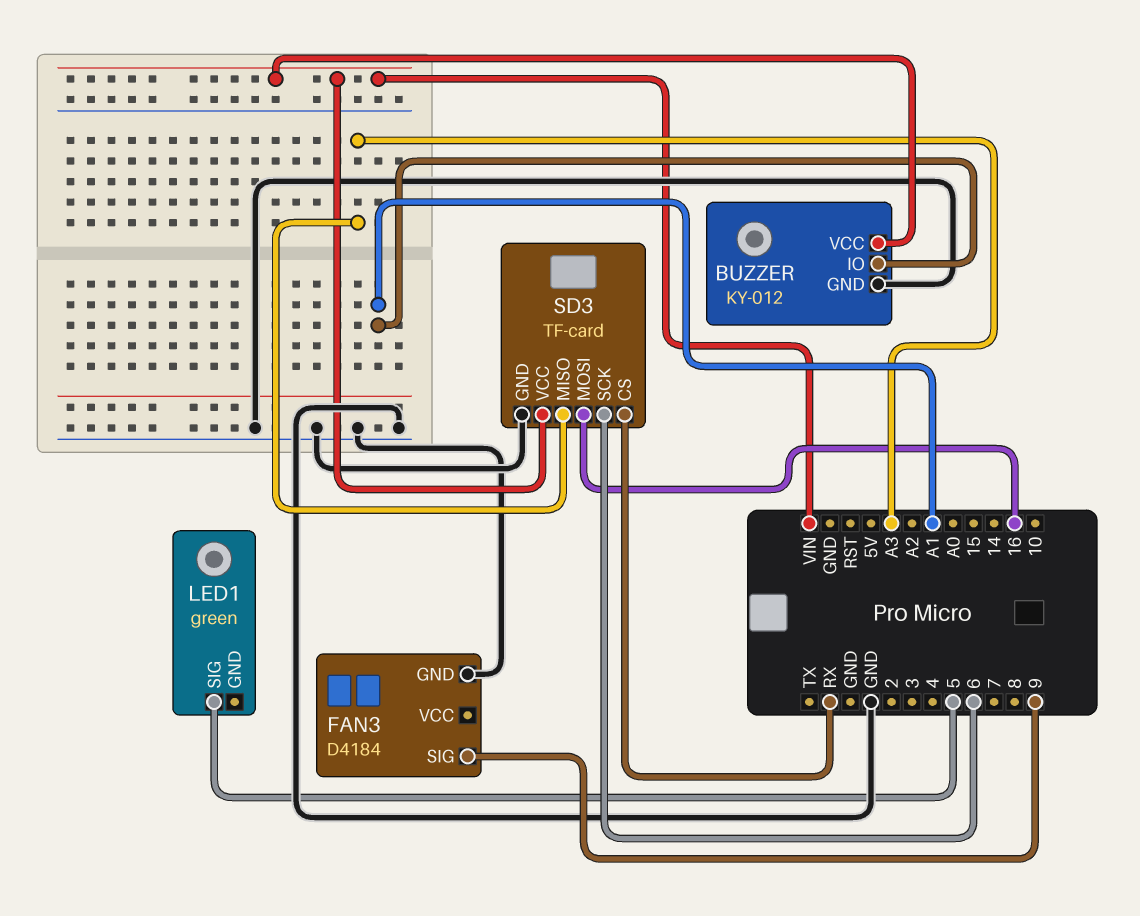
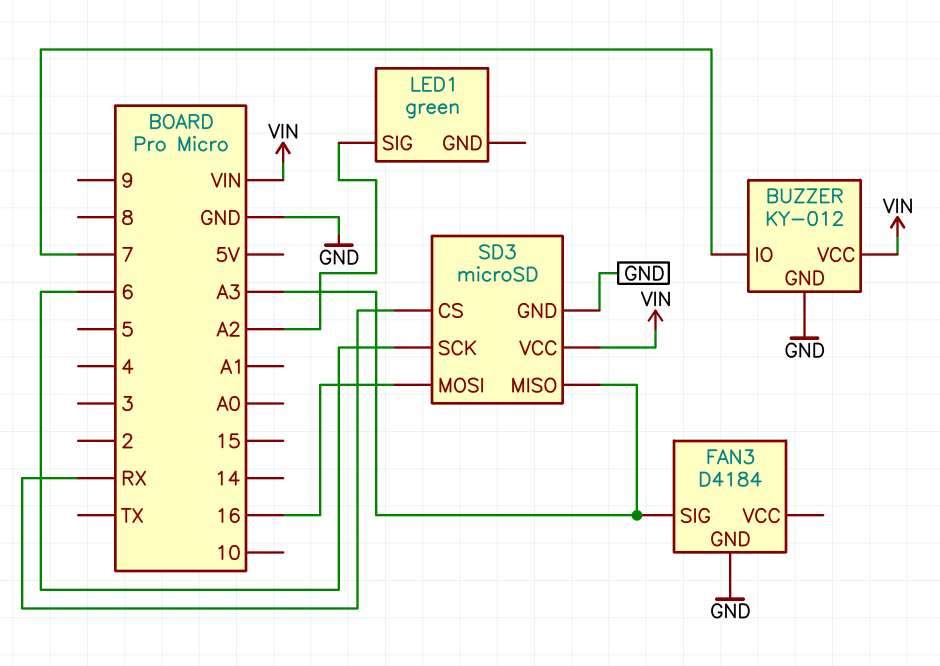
BUZZER pin IO: A1 -> 7
FAN3 pin SIG: 9 -> A3
LED1 pin SIG: 5 -> A2
SD3: TF-card -> microSD

